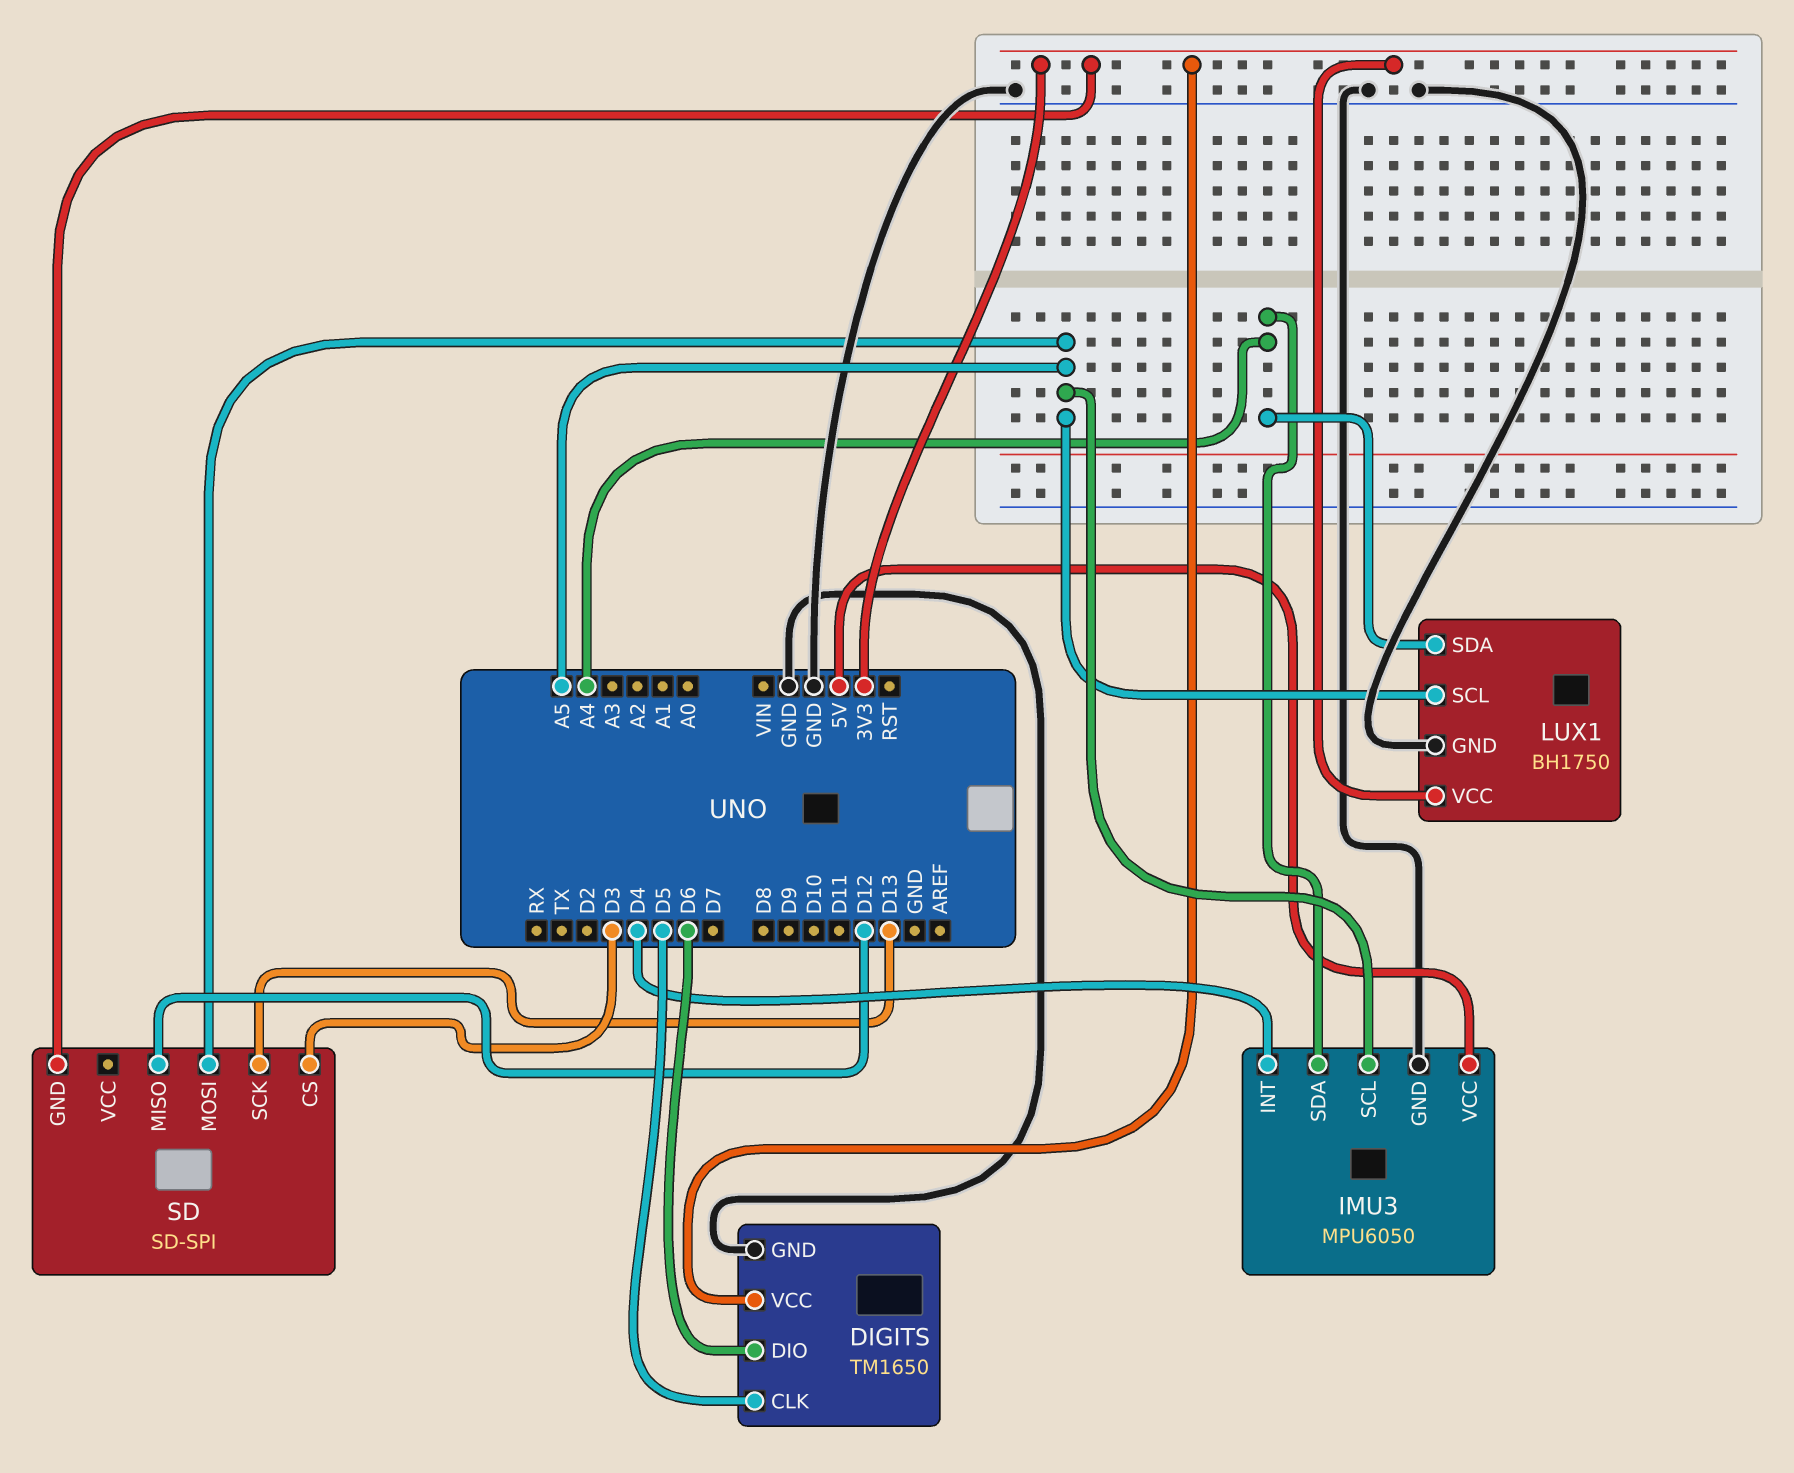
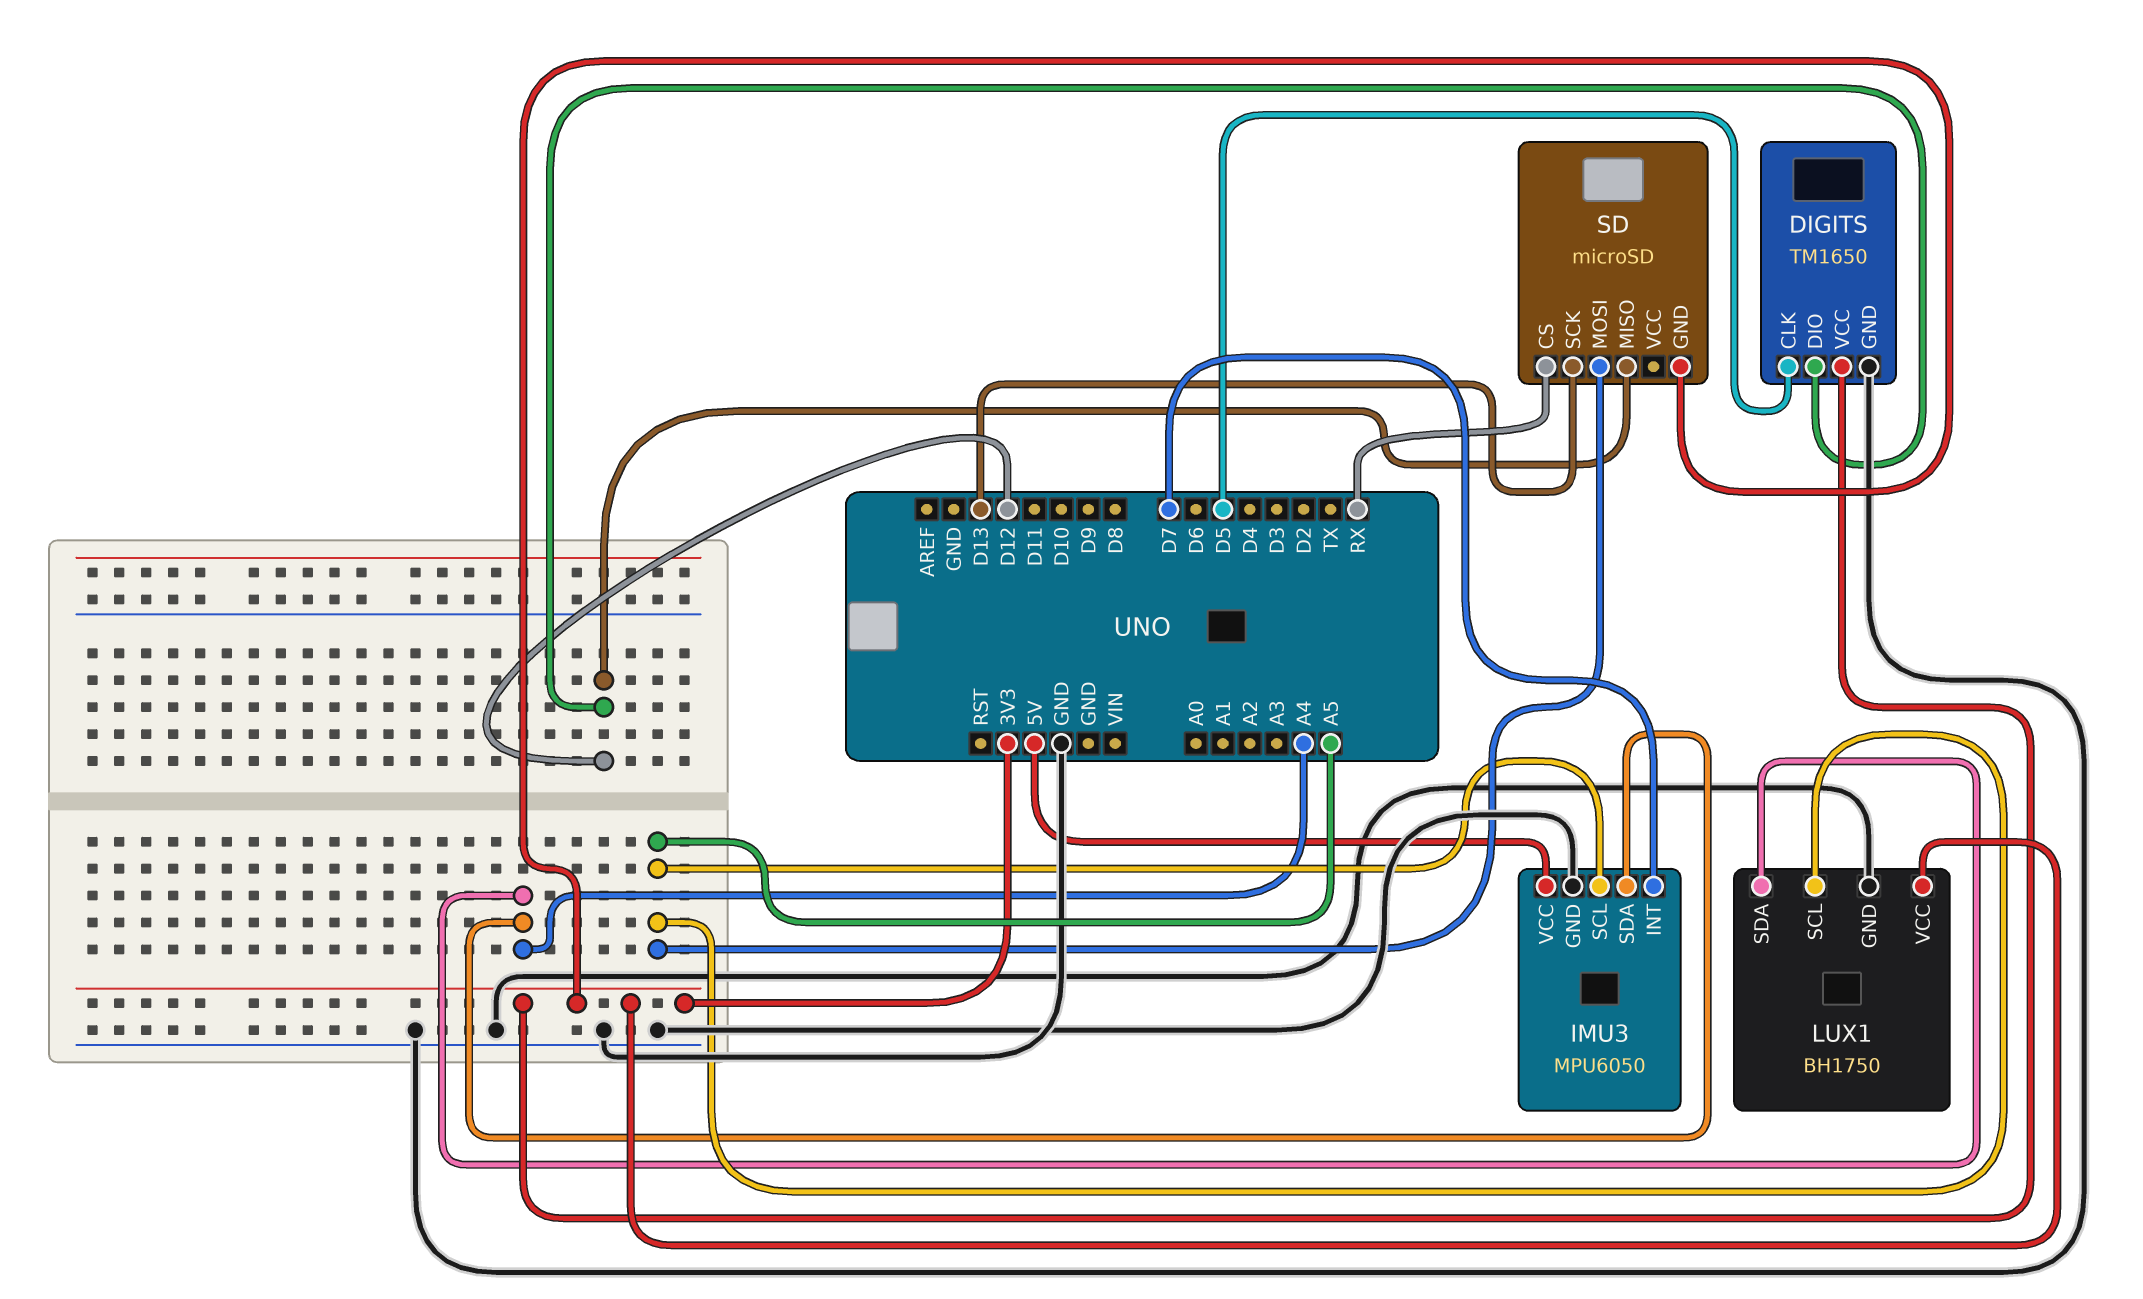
DIGITS pin DIO: D6 -> D12
IMU3 pin INT: D4 -> D7
SD: SD-SPI -> microSD
SD pin CS: D3 -> RX

